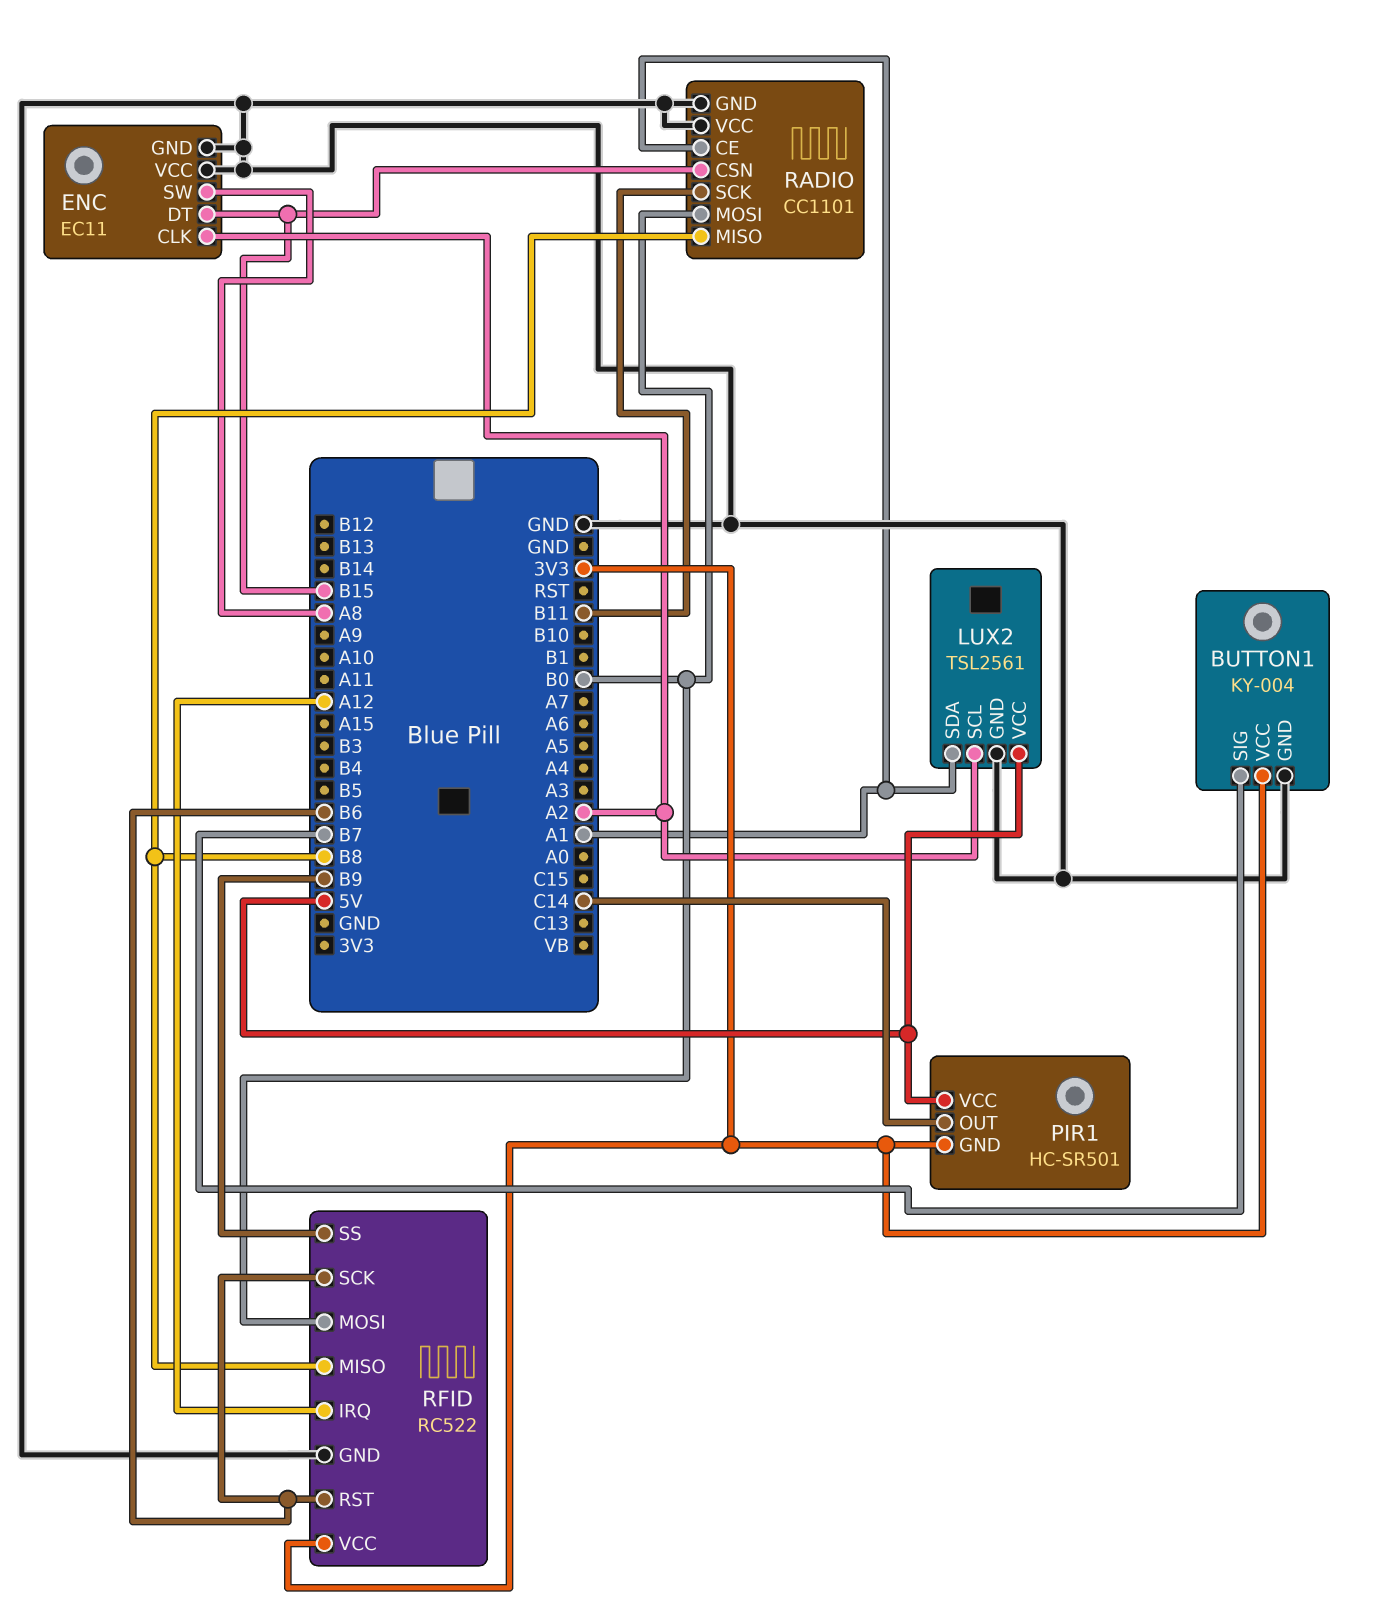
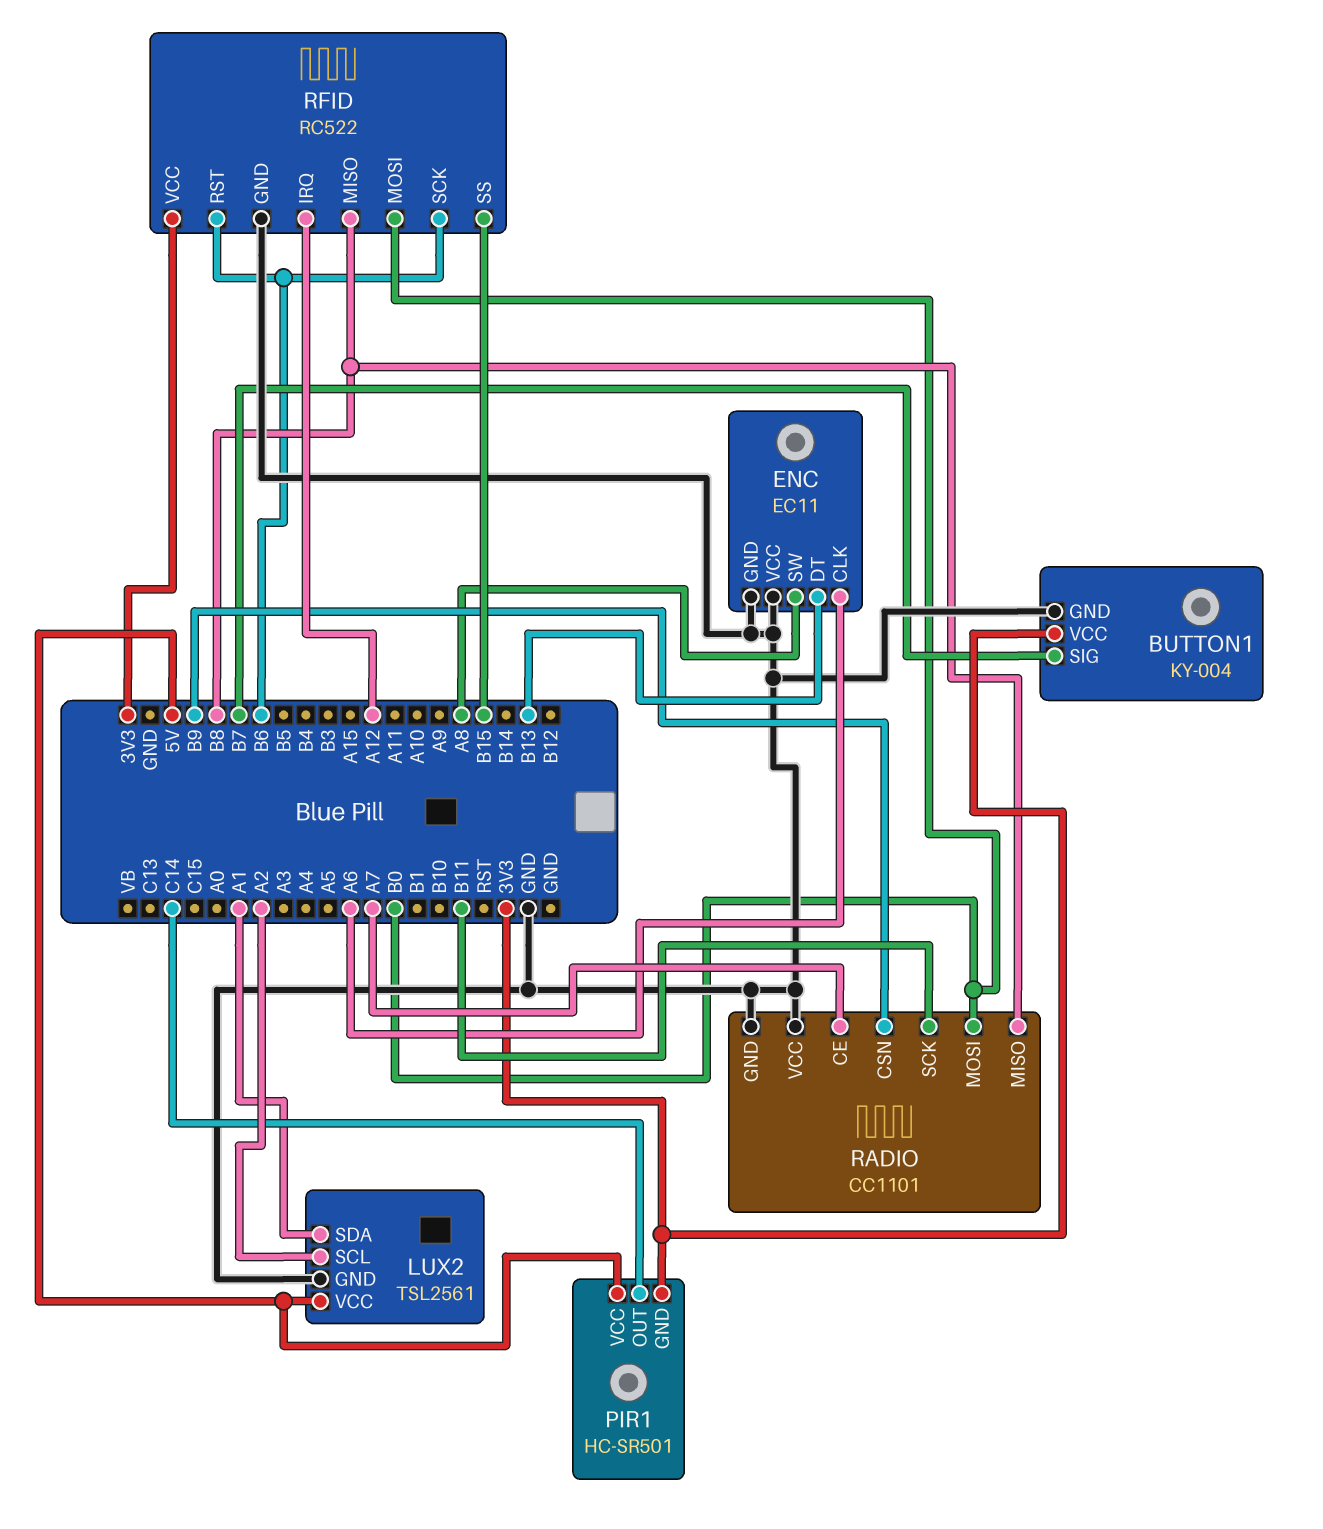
ENC pin CLK: A2 -> A6
ENC pin DT: B15 -> B13
RADIO pin CE: A1 -> A7
RADIO pin CSN: B15 -> B9
RFID pin SS: B9 -> B15

